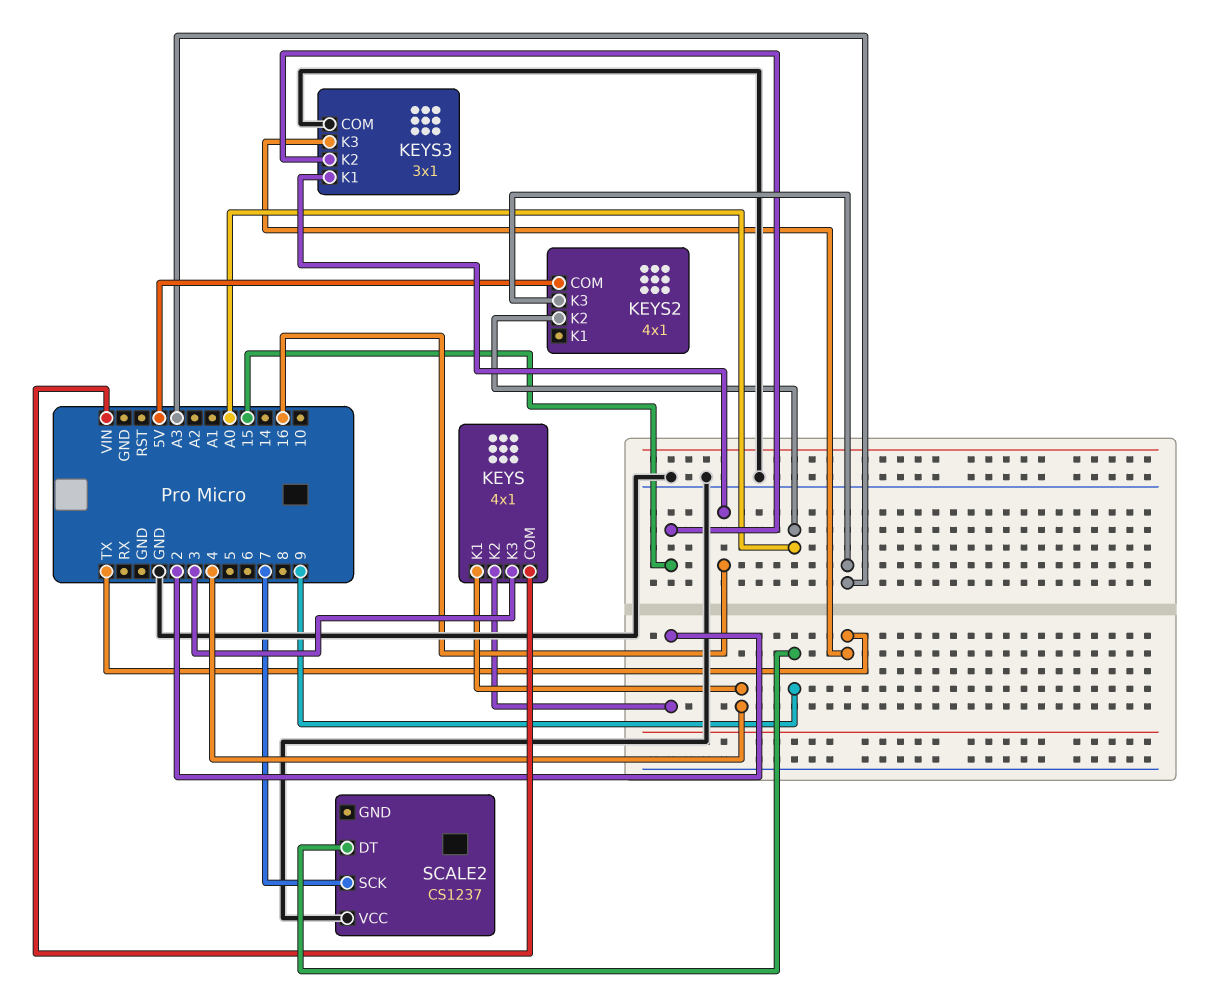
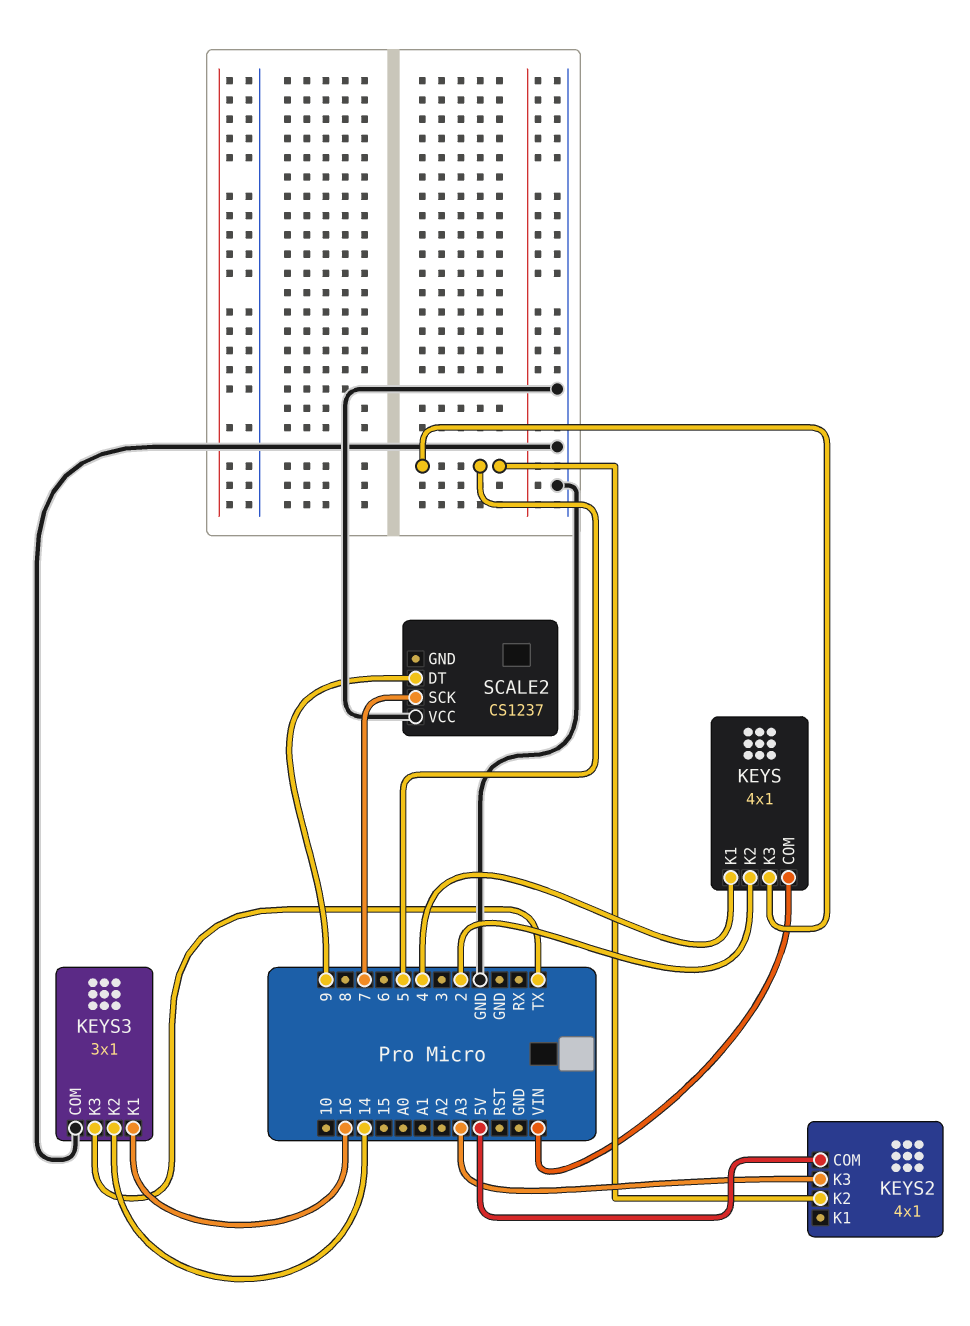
KEYS pin K3: 3 -> 5
KEYS2 pin K2: A0 -> 5
KEYS3 pin K2: 15 -> 14

